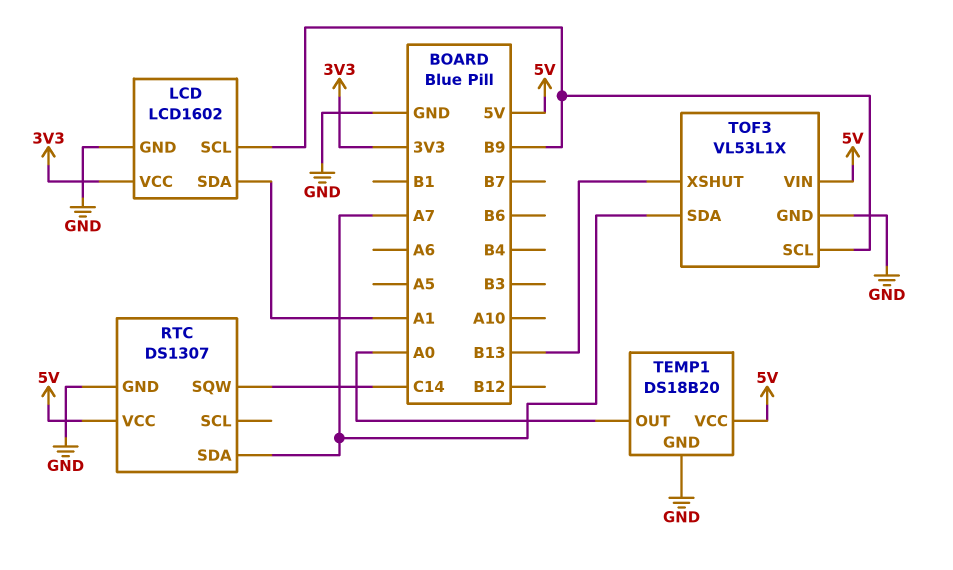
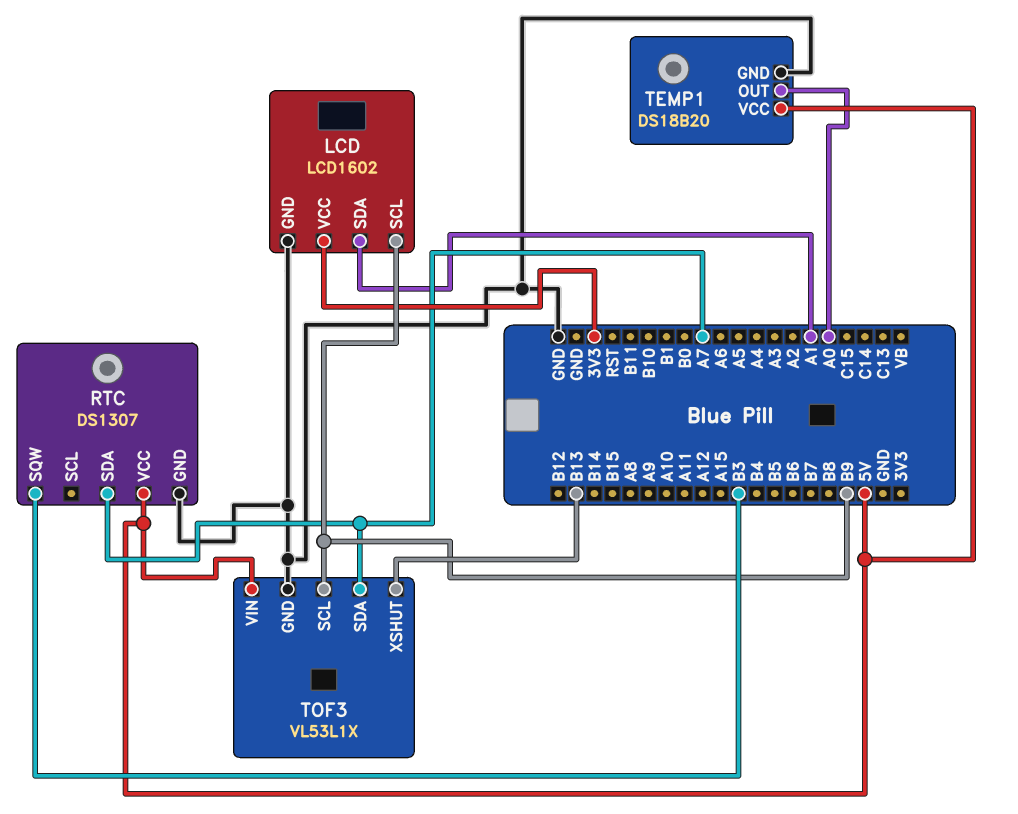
RTC pin SQW: C14 -> B3

